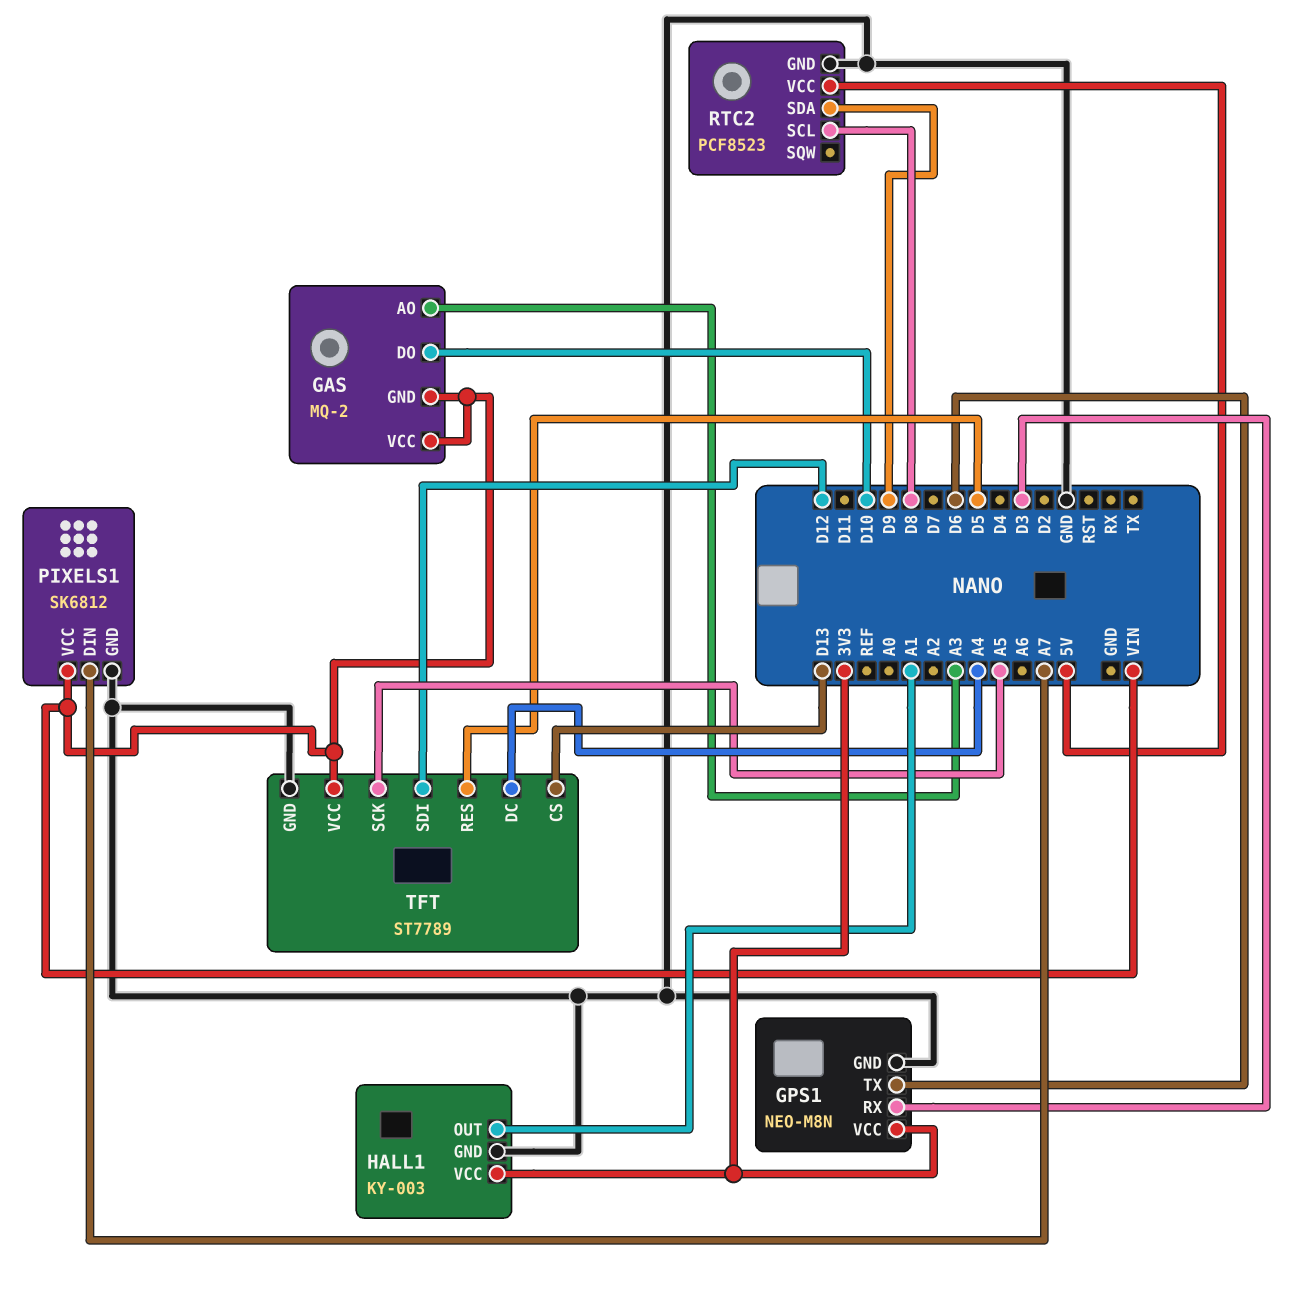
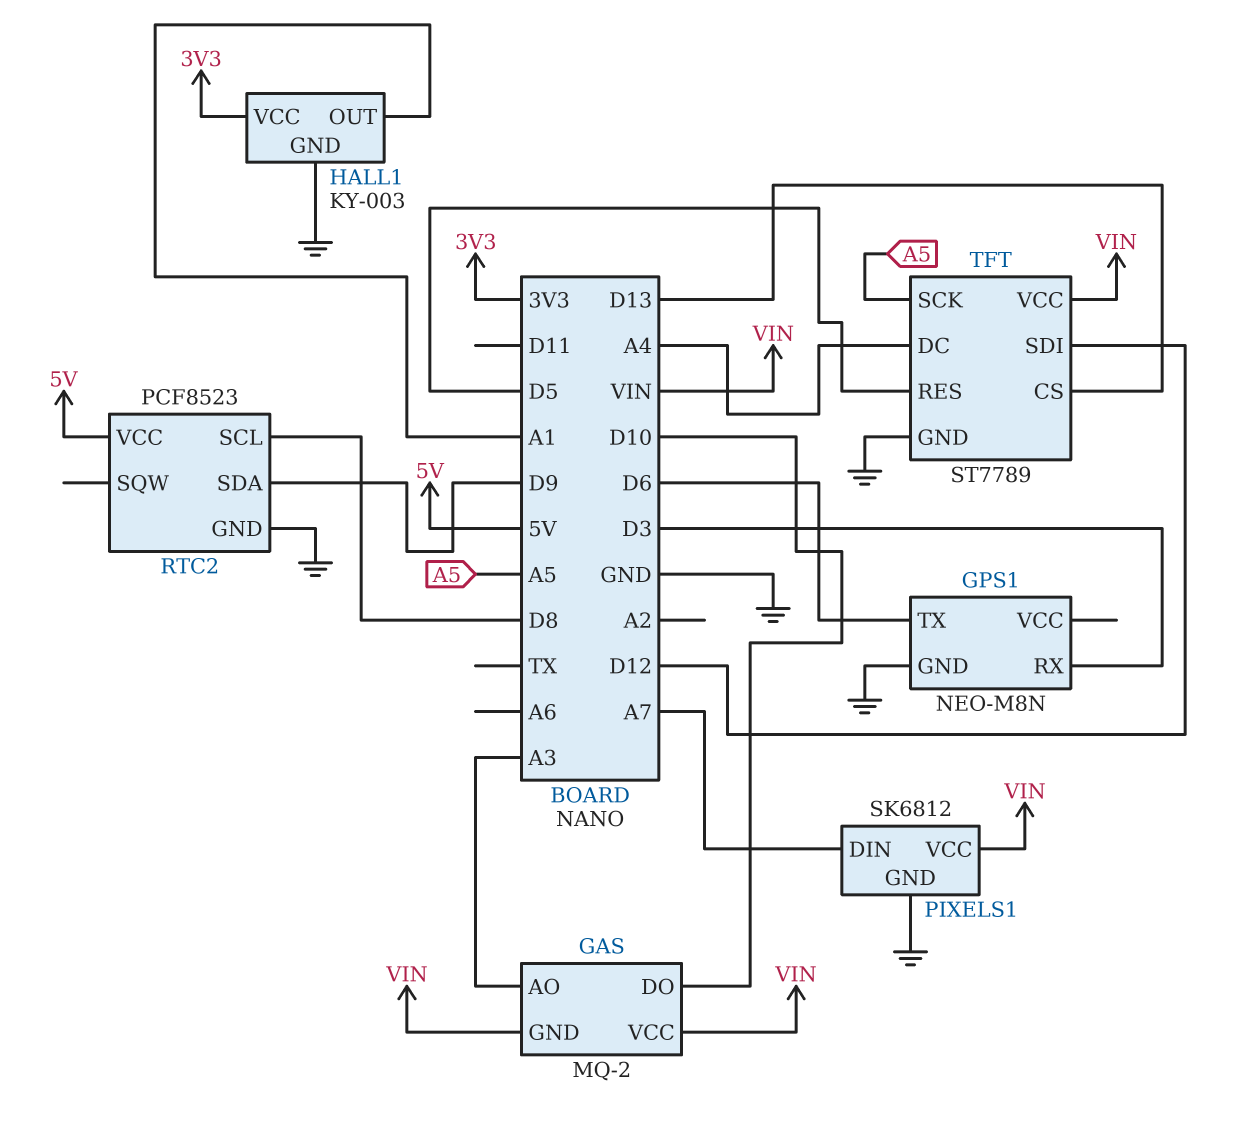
GPS1 pin VCC: 3V3 -> none

